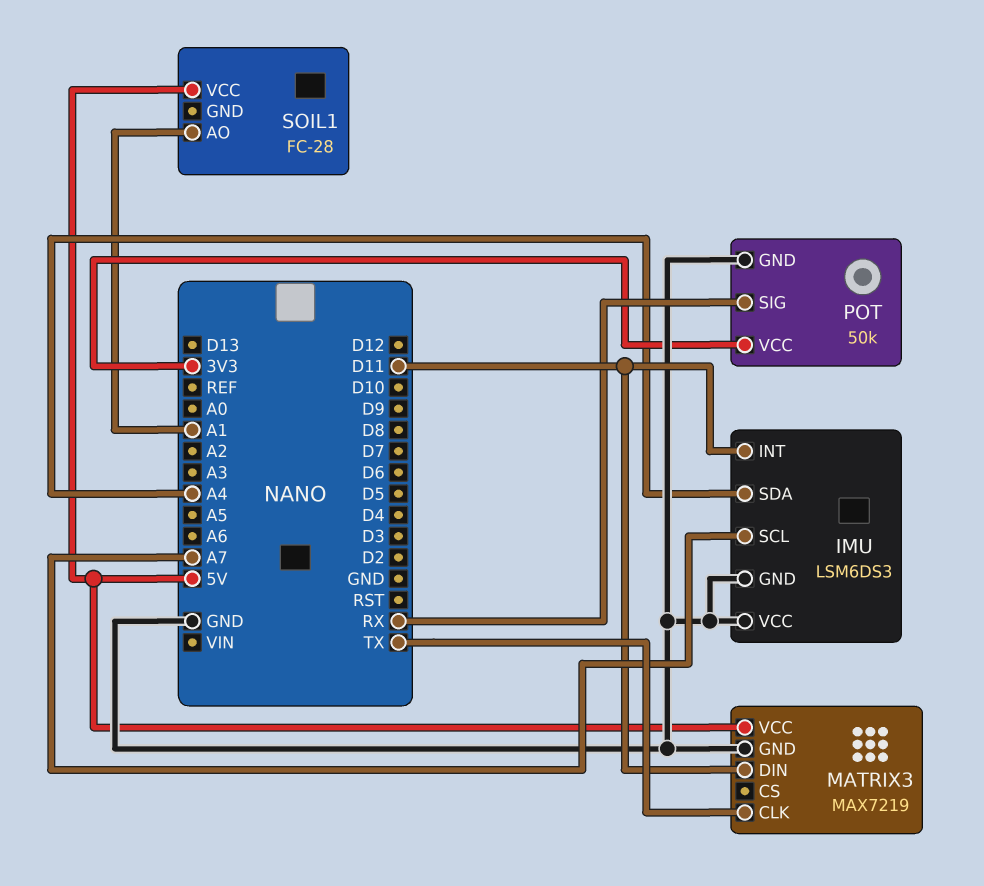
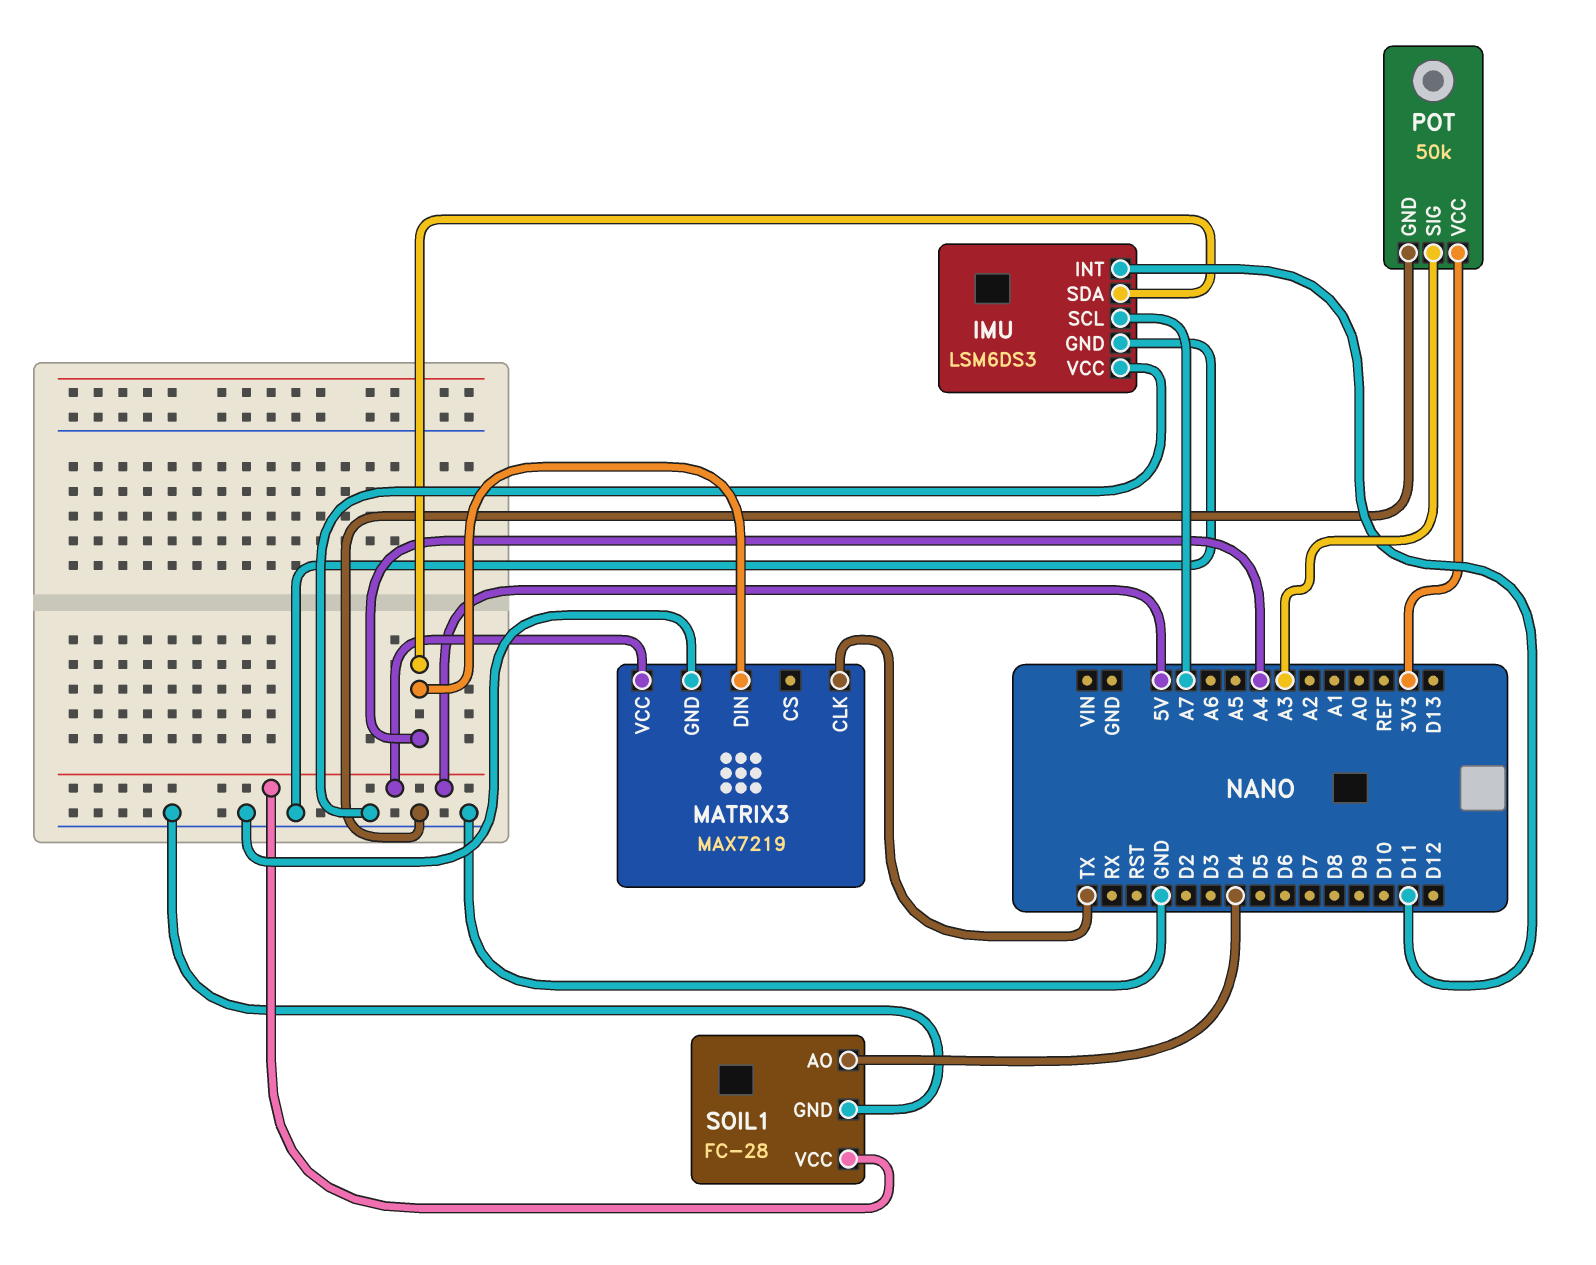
MATRIX3 pin DIN: D11 -> A4
POT pin SIG: RX -> A3
SOIL1 pin AO: A1 -> D4
SOIL1 pin GND: none -> GND

